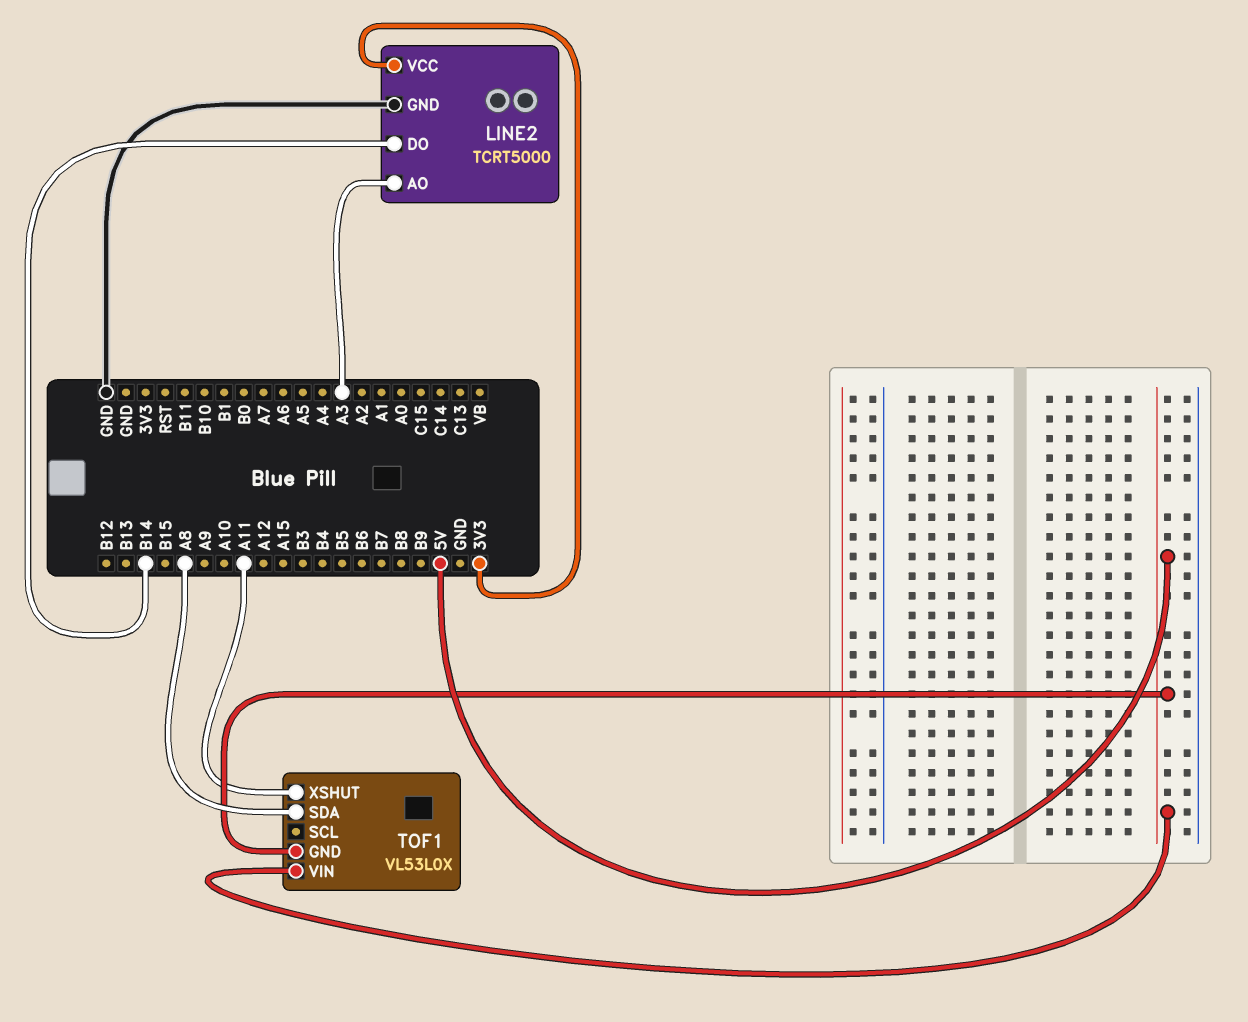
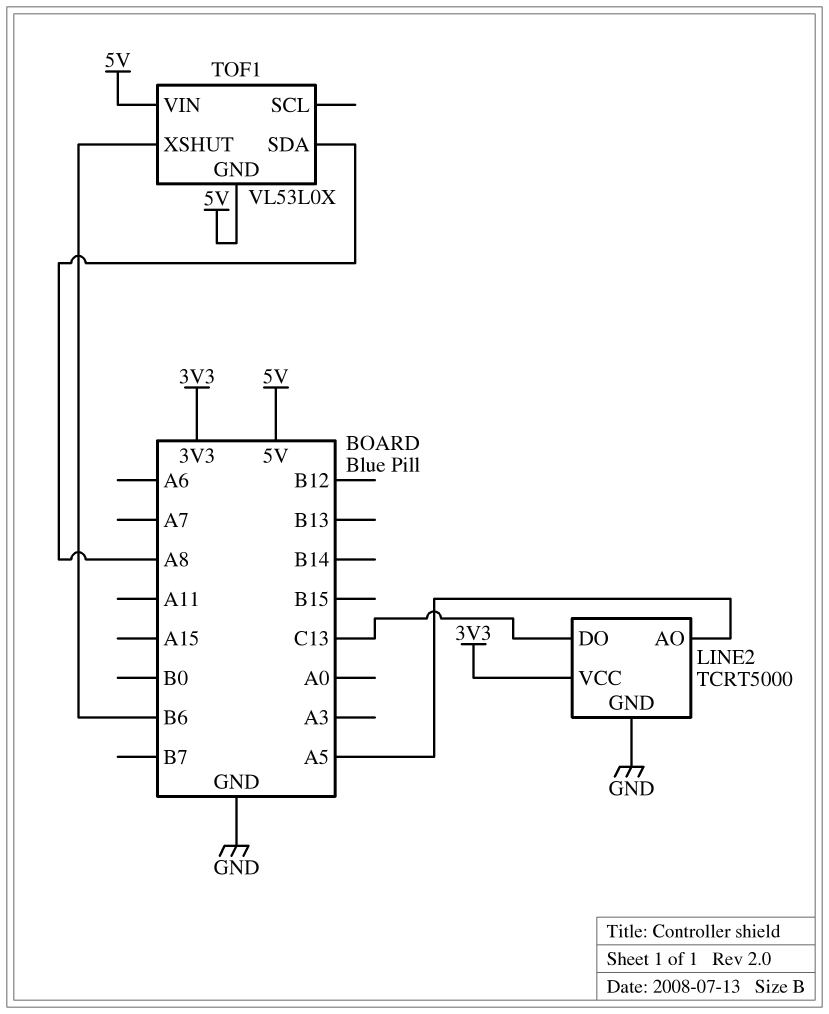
LINE2 pin AO: A3 -> A5
LINE2 pin DO: B14 -> C13
TOF1 pin XSHUT: A11 -> B6

